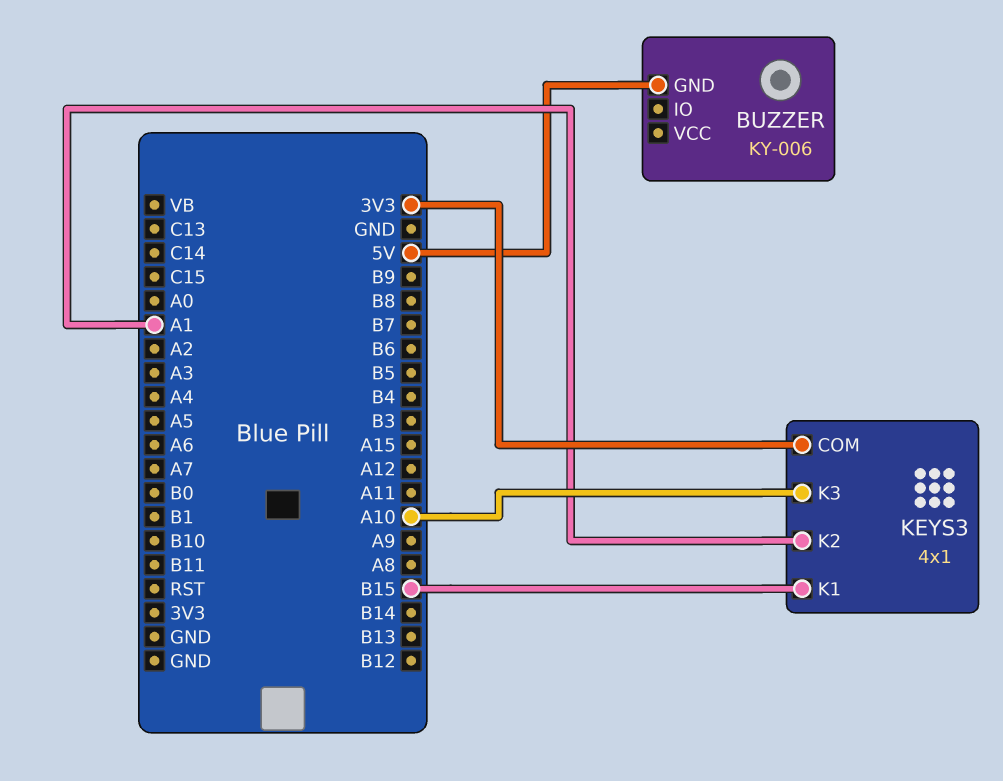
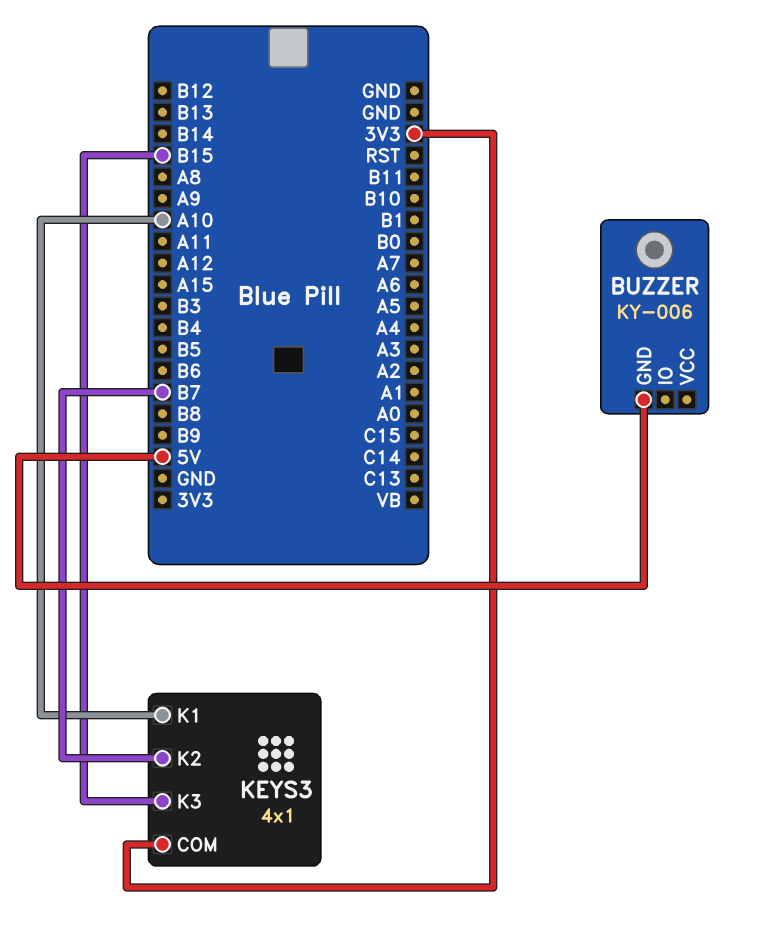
KEYS3 pin K1: B15 -> A10
KEYS3 pin K2: A1 -> B7
KEYS3 pin K3: A10 -> B15

